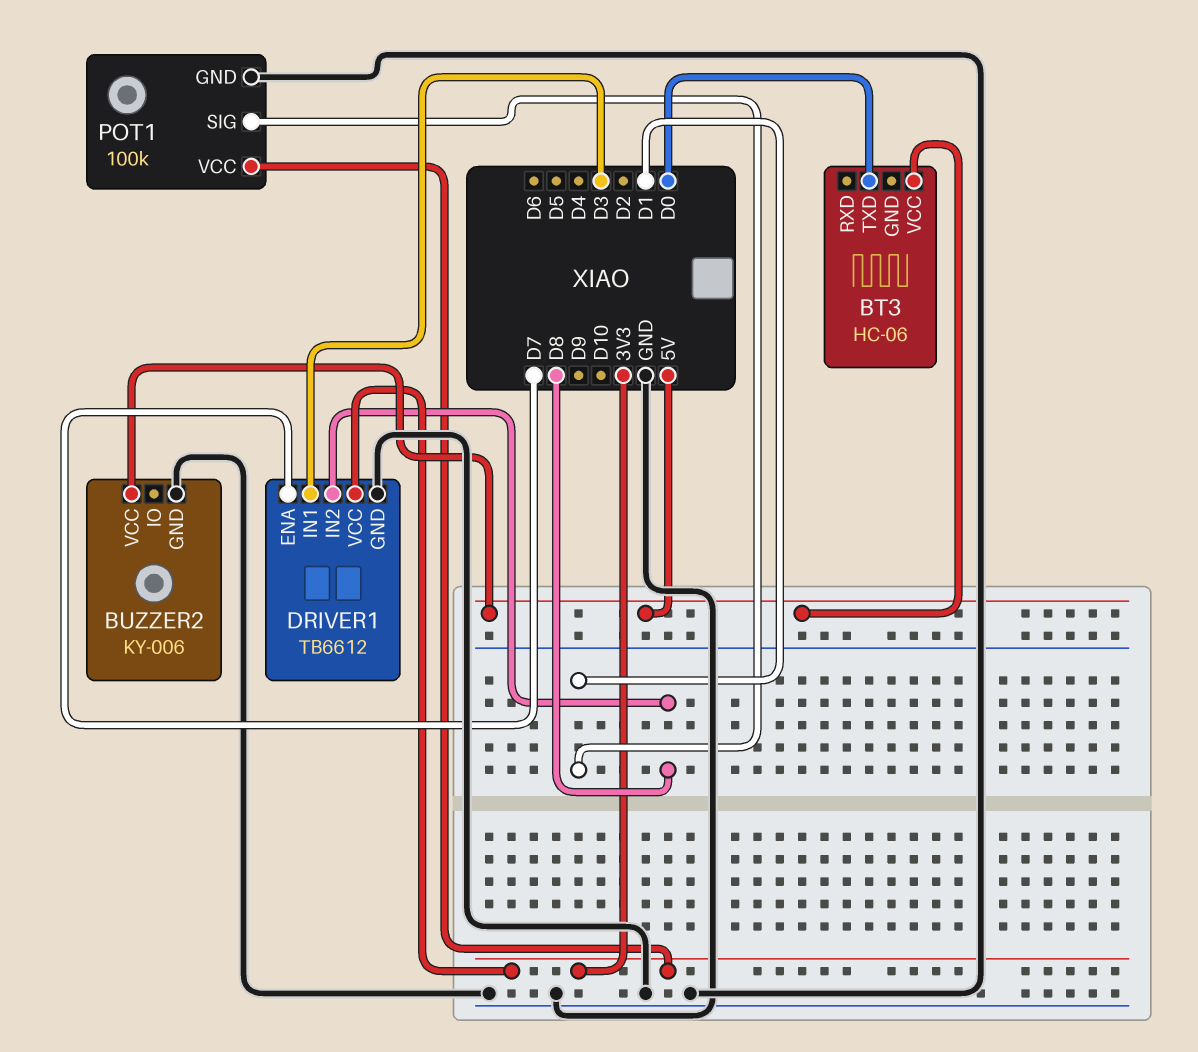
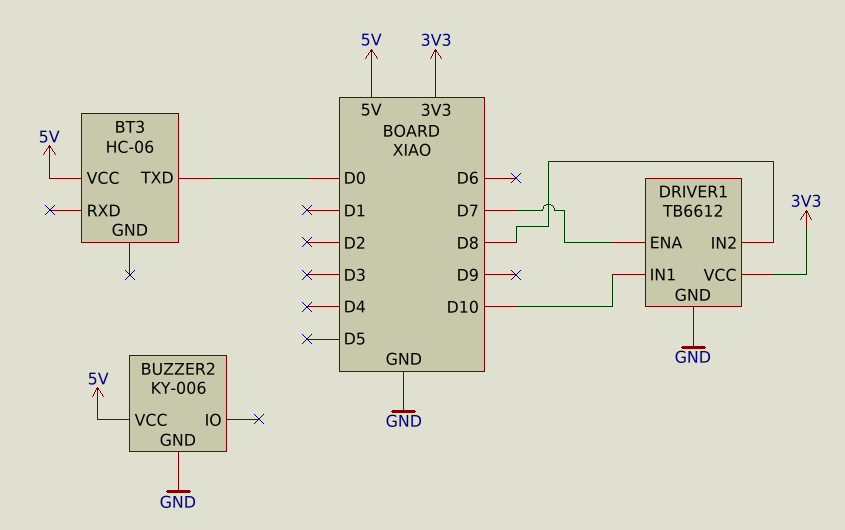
DRIVER1 pin IN1: D3 -> D10
POT1: 100k -> none
POT1 pin GND: GND -> none
POT1 pin SIG: D1 -> none
POT1 pin VCC: 3V3 -> none

